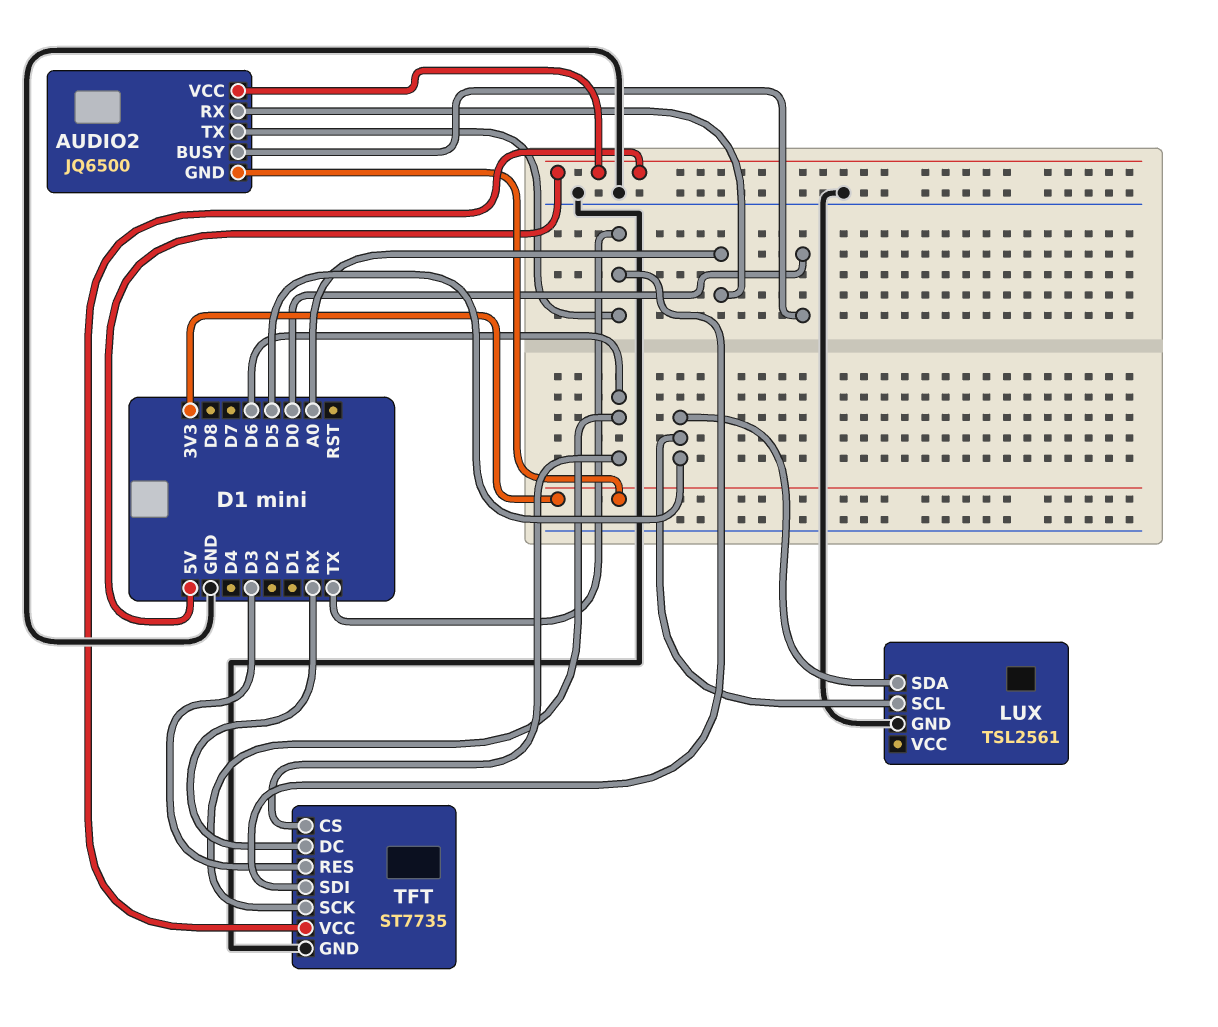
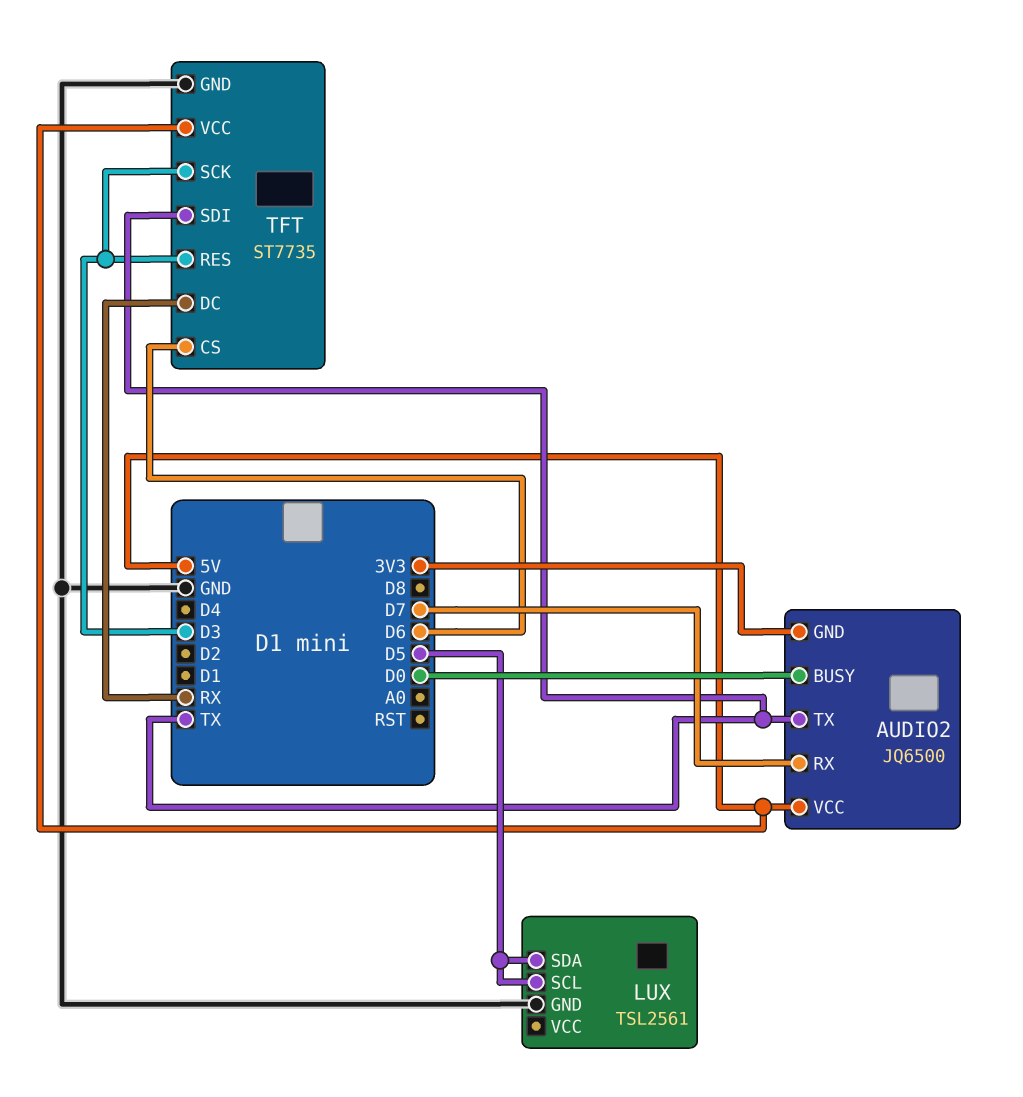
AUDIO2 pin RX: A0 -> D7
TFT pin SCK: D6 -> D3

